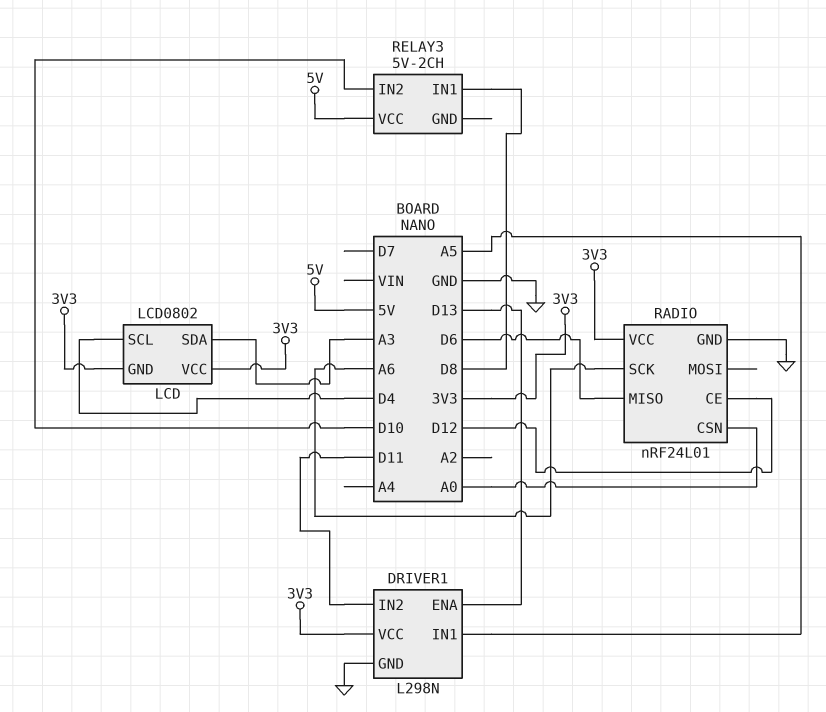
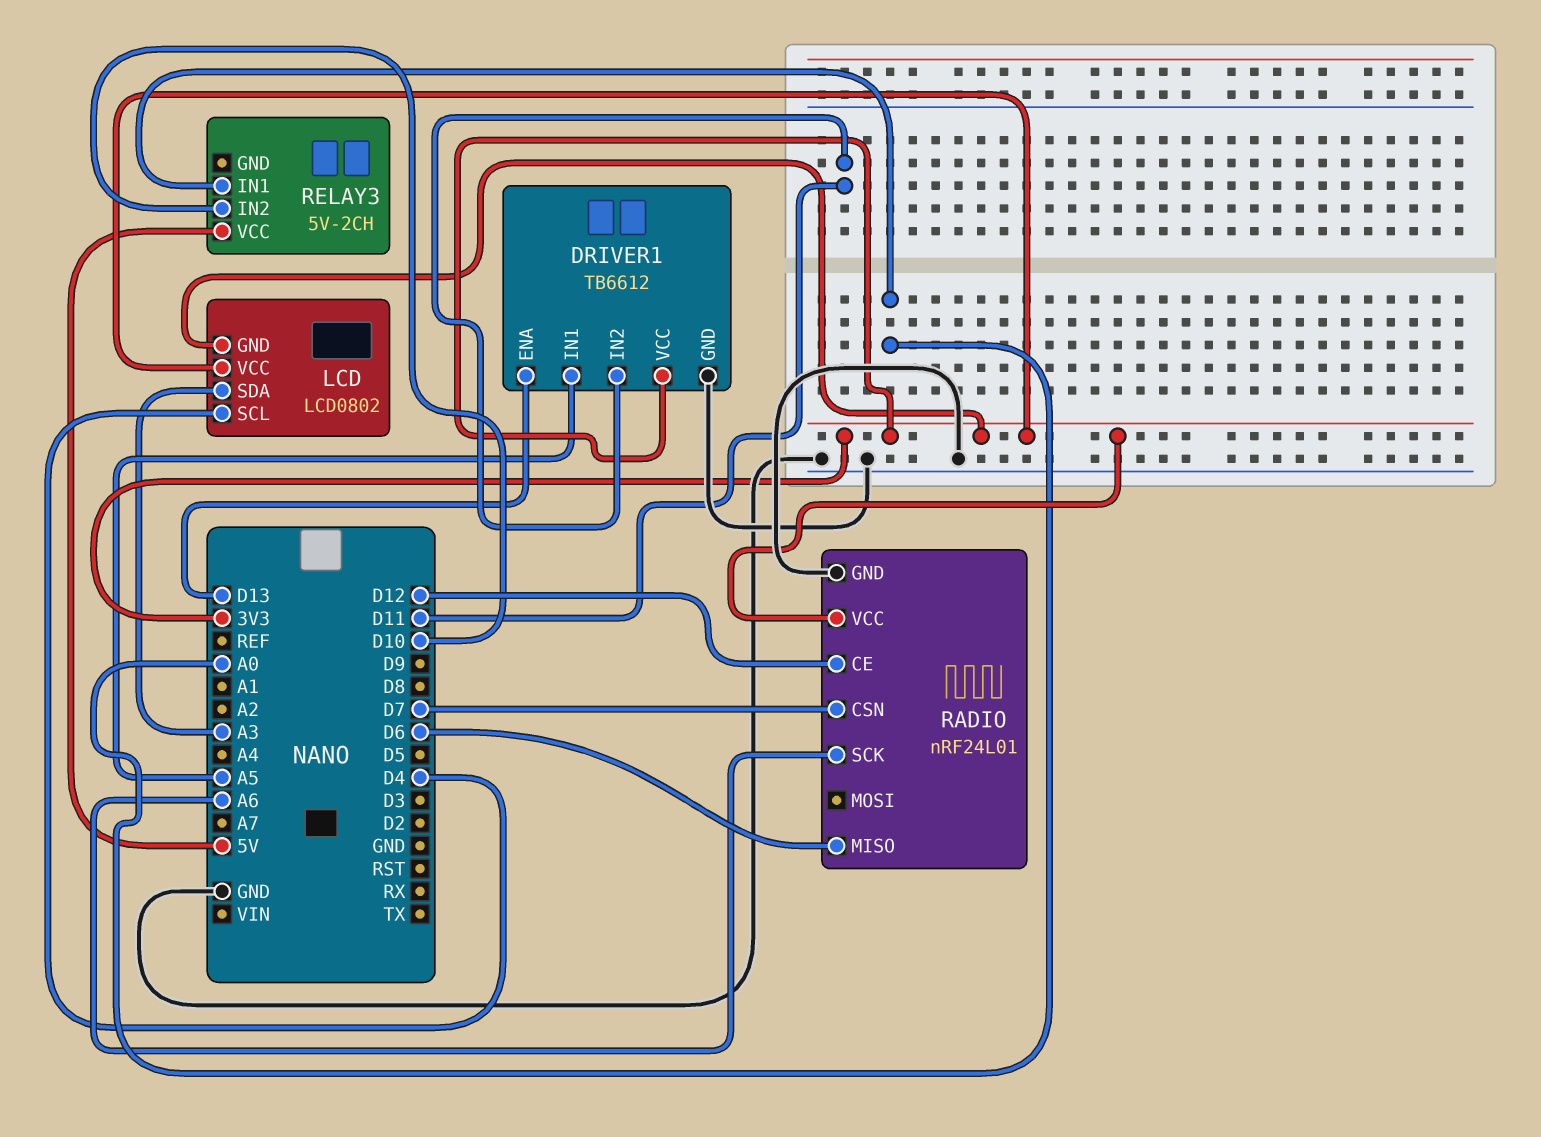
DRIVER1: L298N -> TB6612
RADIO pin CSN: A0 -> D7
RELAY3 pin IN1: D8 -> A0

